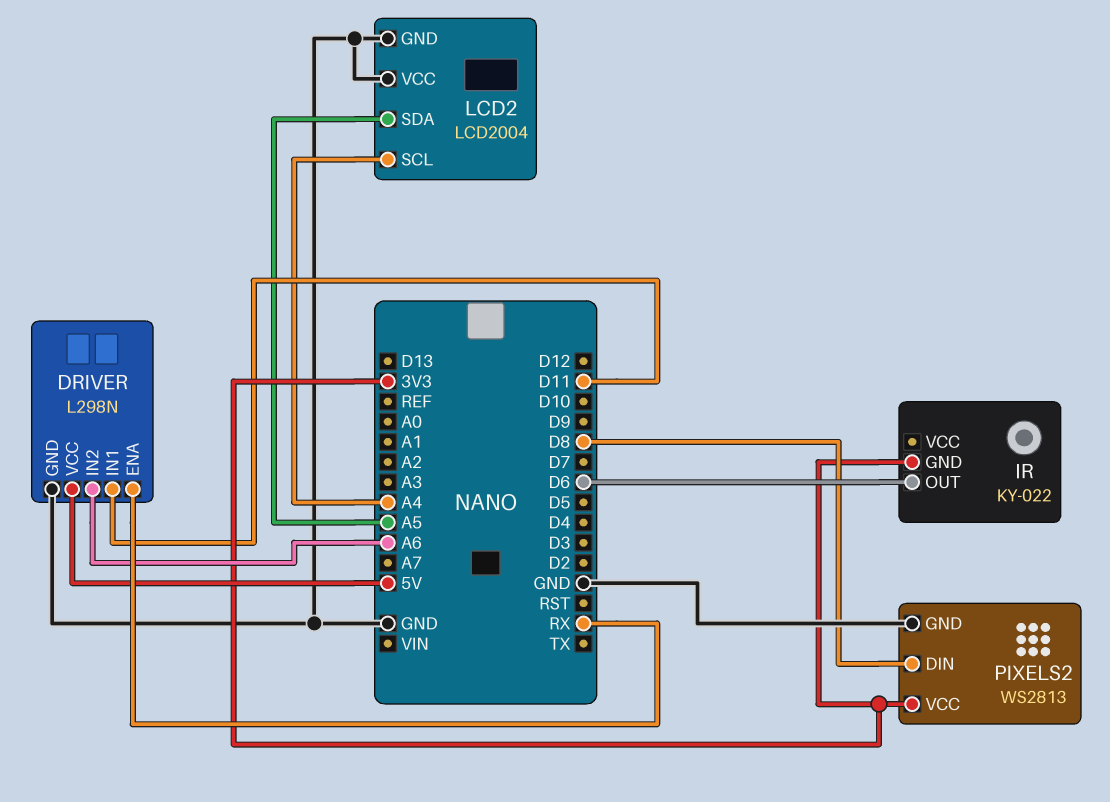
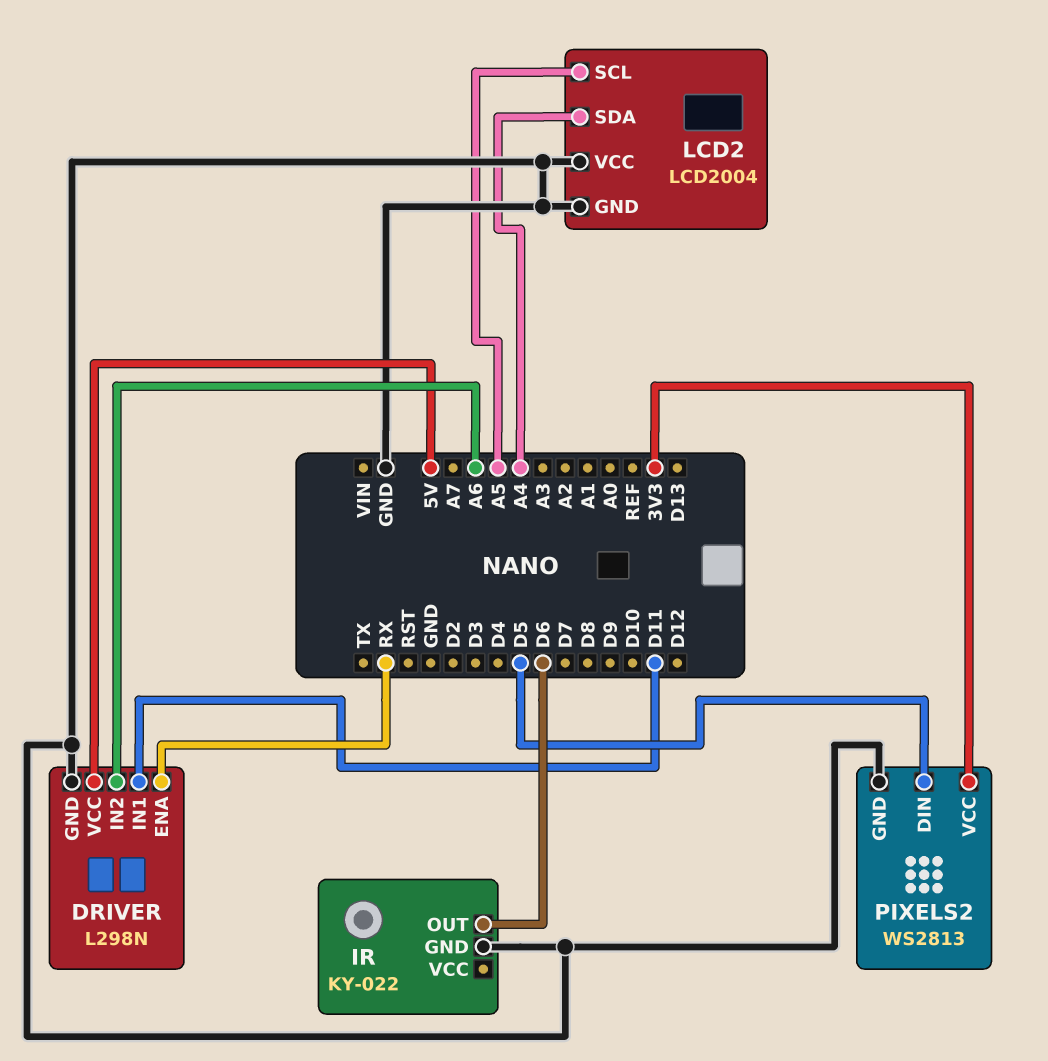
IR pin GND: 3V3 -> GND
LCD2 pin SCL: A4 -> A5
LCD2 pin SDA: A5 -> A4
PIXELS2 pin DIN: D8 -> D5

